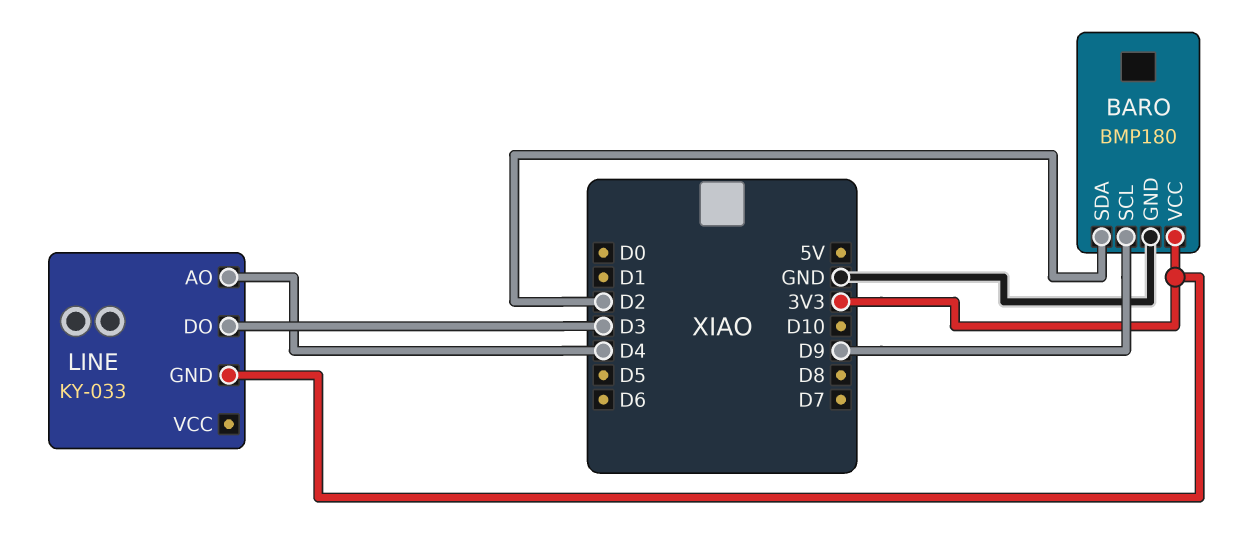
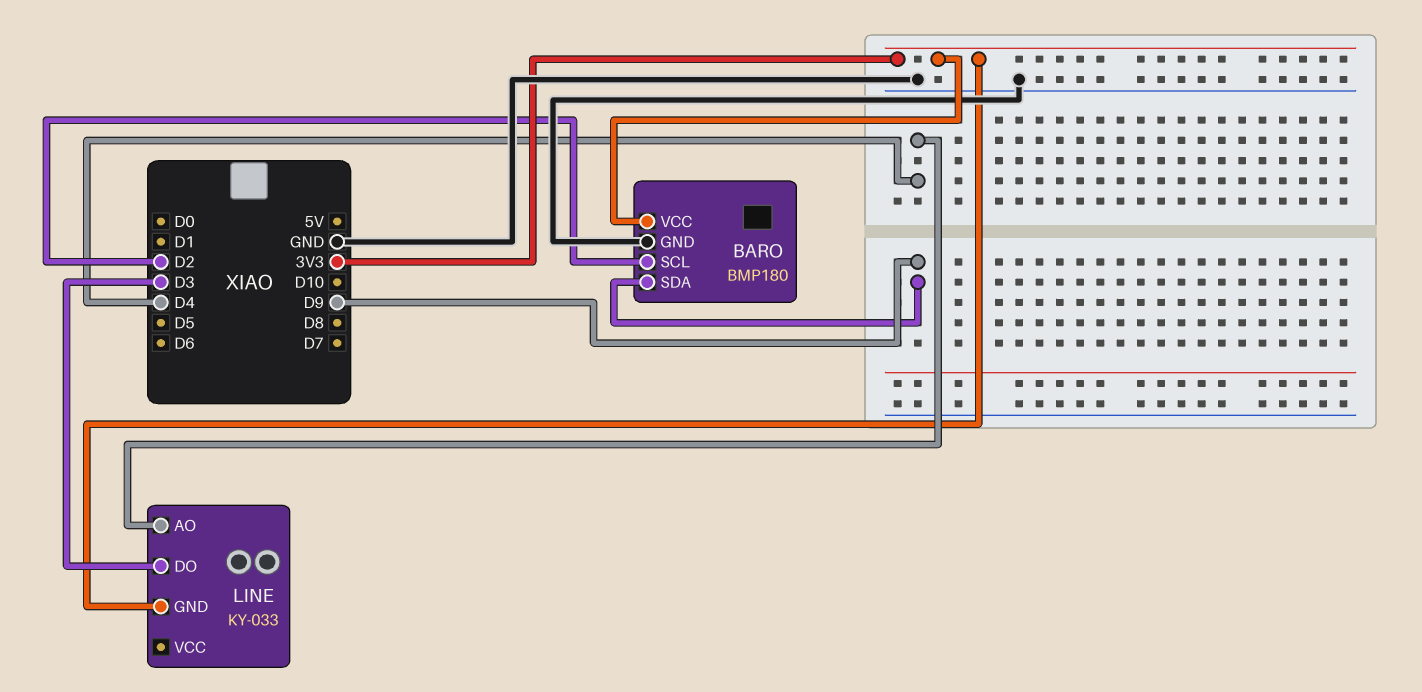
BARO pin SCL: D9 -> D2
BARO pin SDA: D2 -> D9

